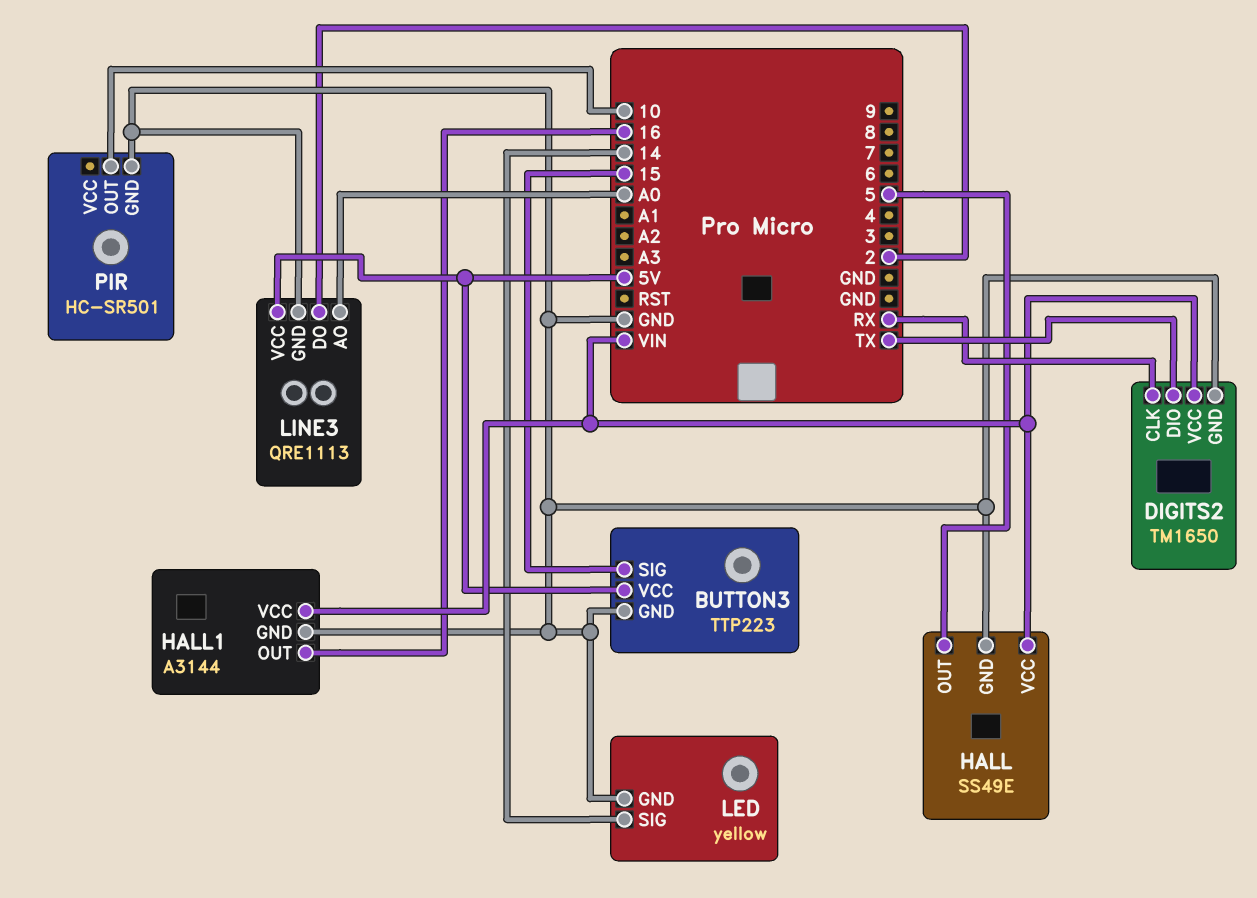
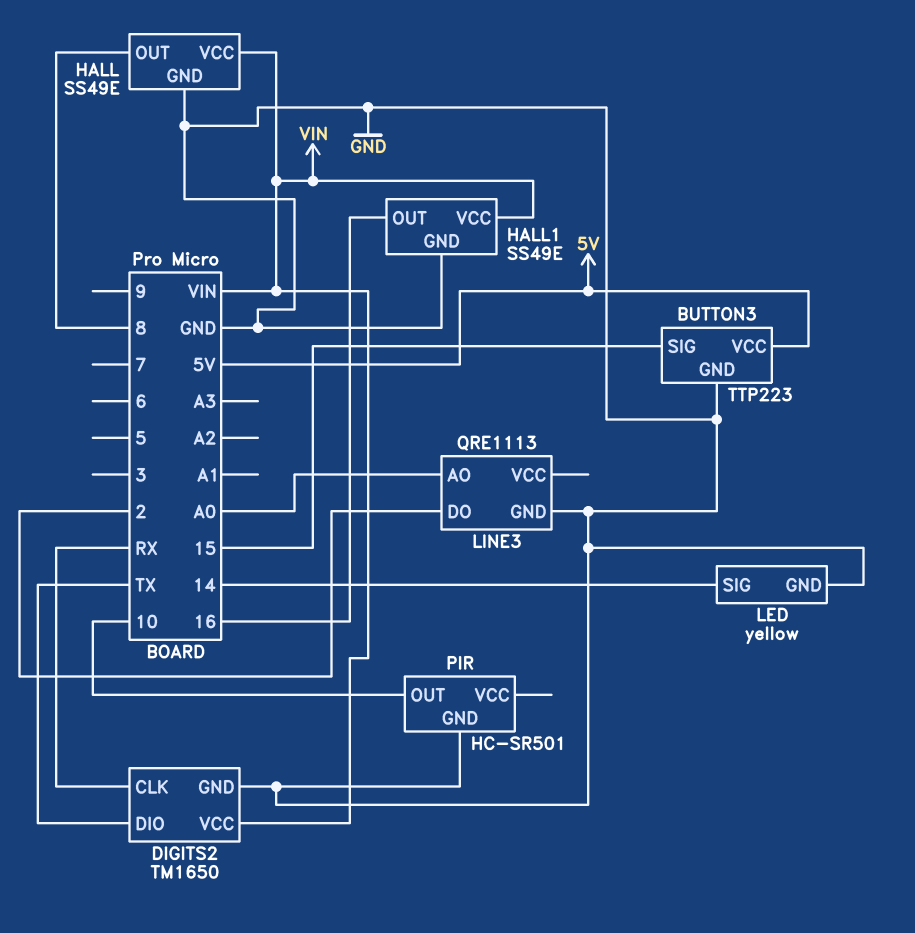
HALL pin OUT: 5 -> 8
HALL1: A3144 -> SS49E
LINE3 pin VCC: 5V -> none

